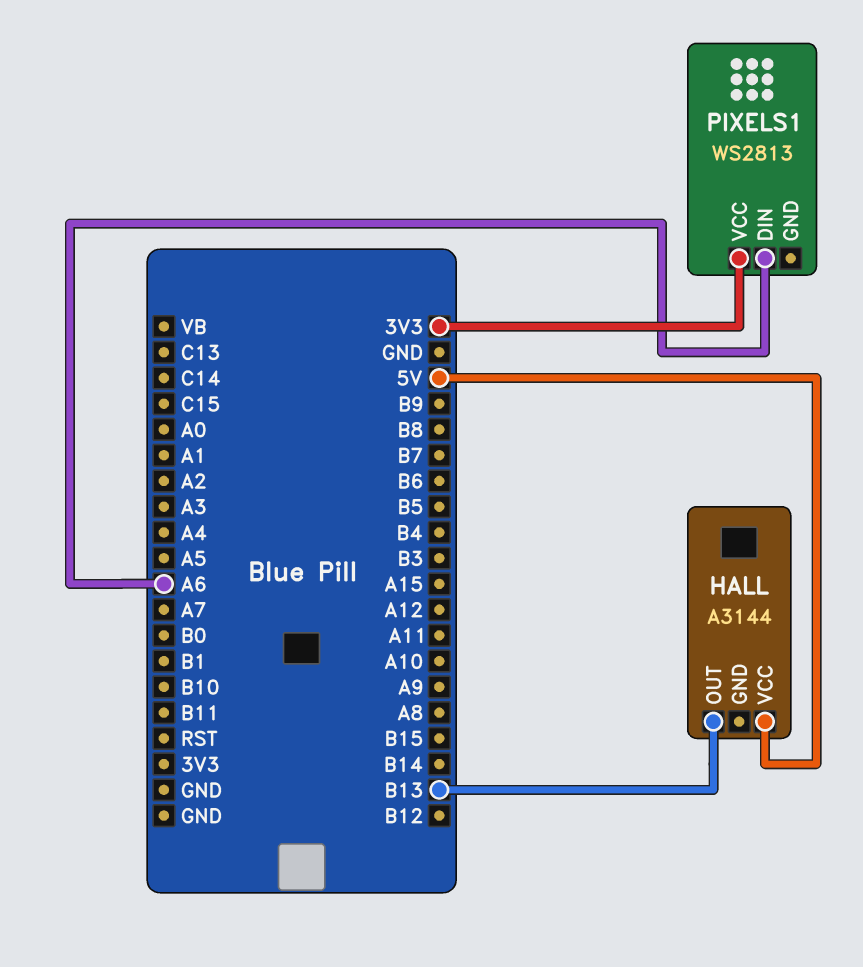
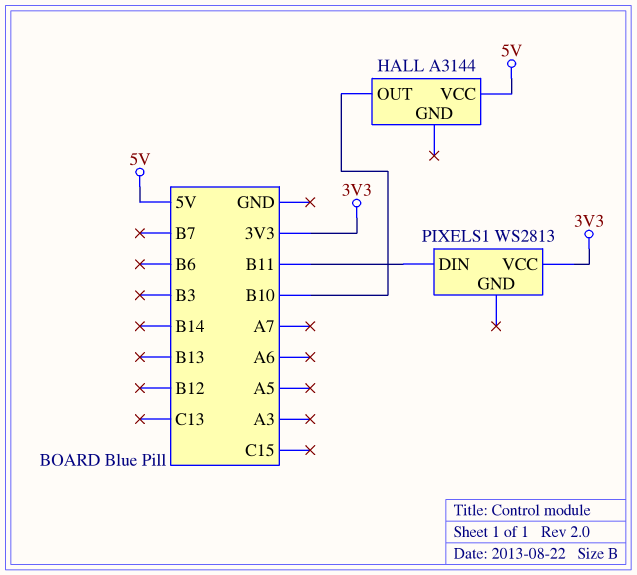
HALL pin OUT: B13 -> B10
PIXELS1 pin DIN: A6 -> B11

